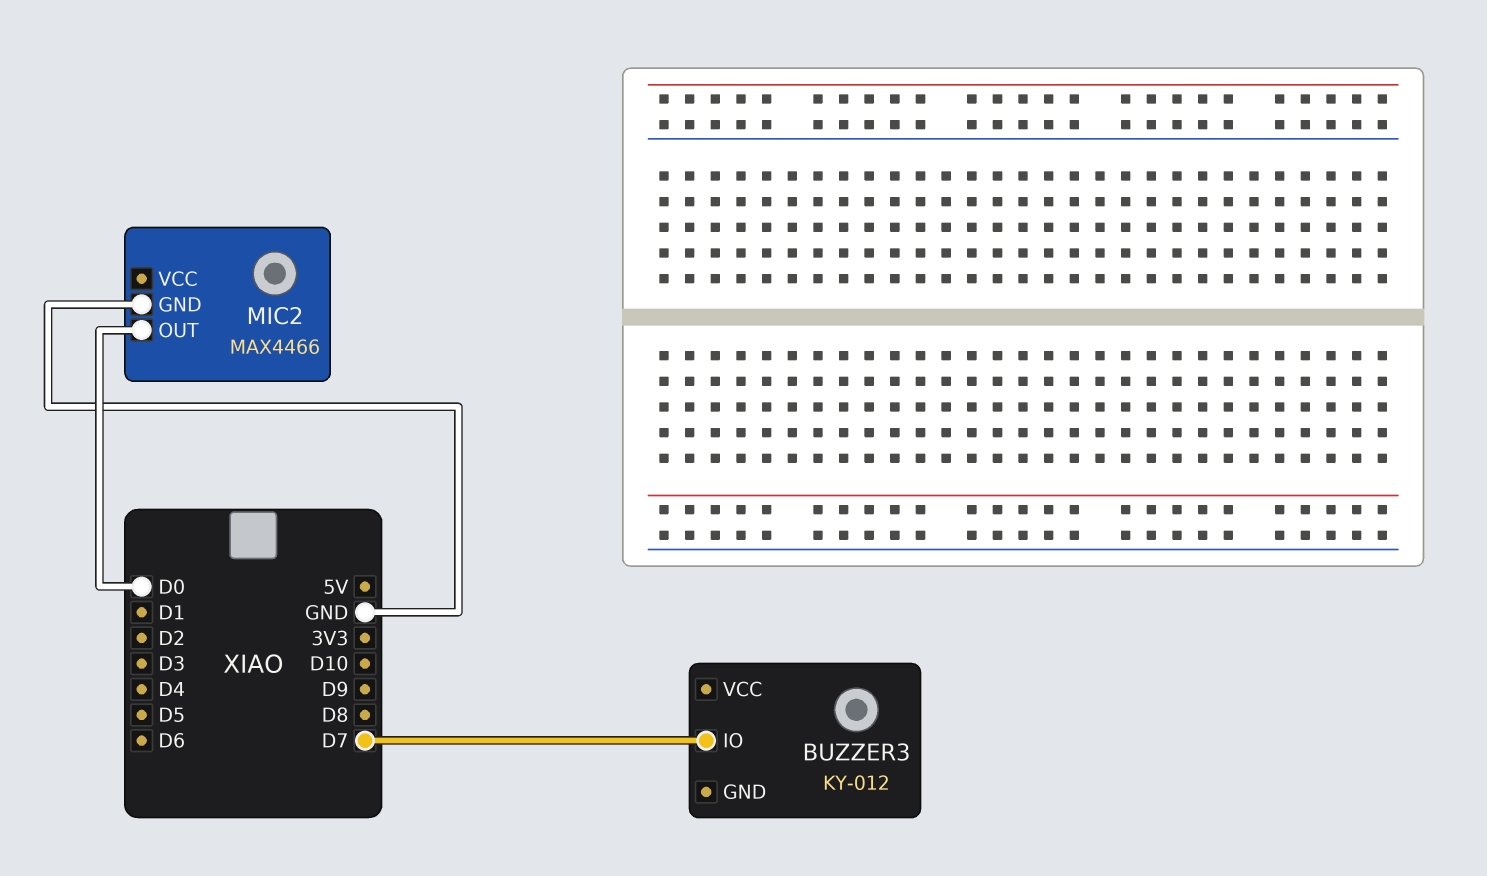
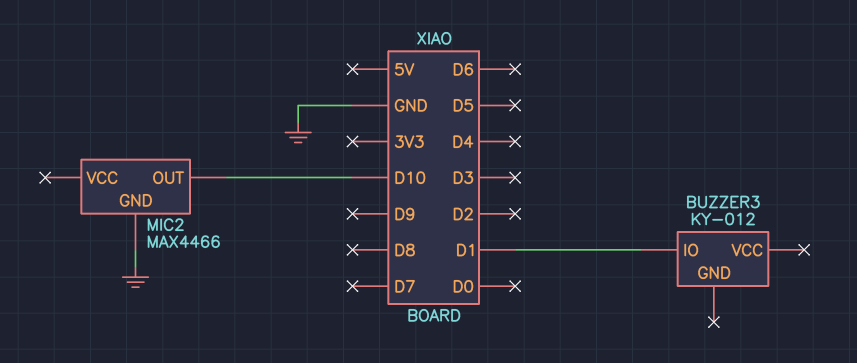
BUZZER3 pin IO: D7 -> D1
MIC2 pin OUT: D0 -> D10

